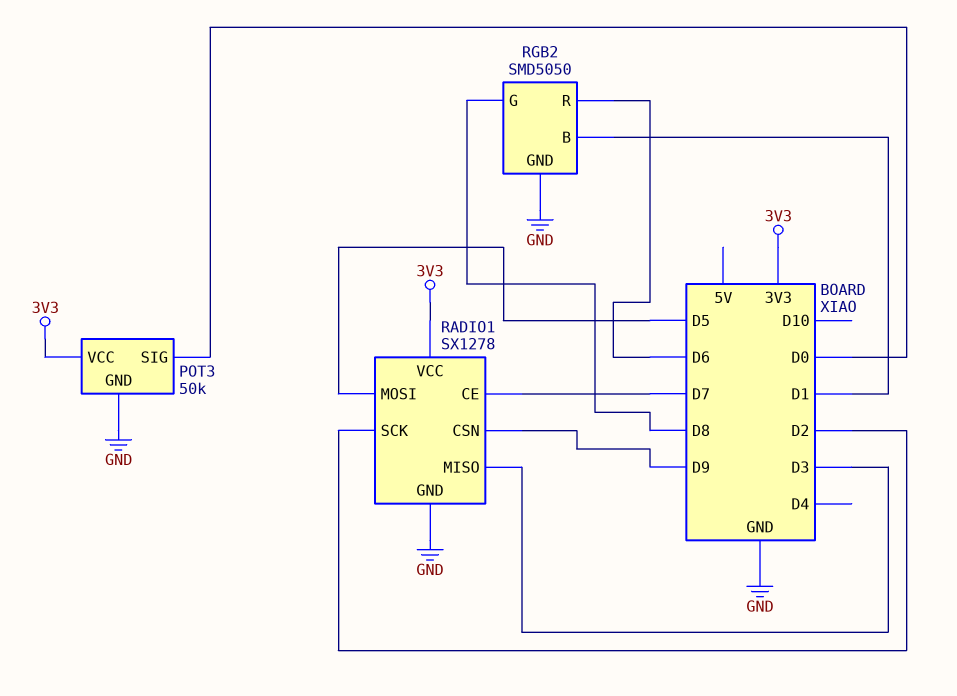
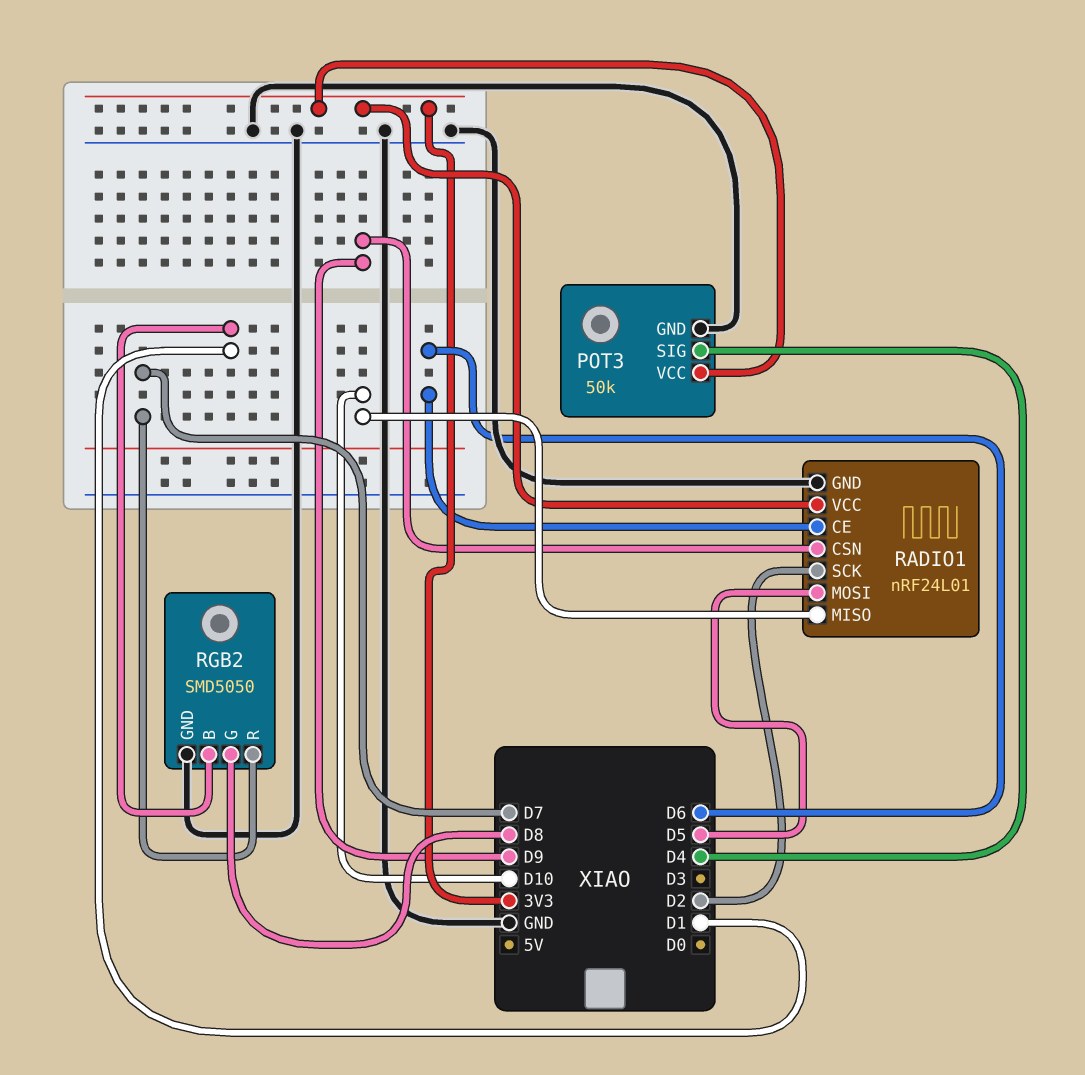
POT3 pin SIG: D0 -> D4
RADIO1: SX1278 -> nRF24L01
RADIO1 pin CE: D7 -> D6
RADIO1 pin MISO: D3 -> D10
RGB2 pin R: D6 -> D7

